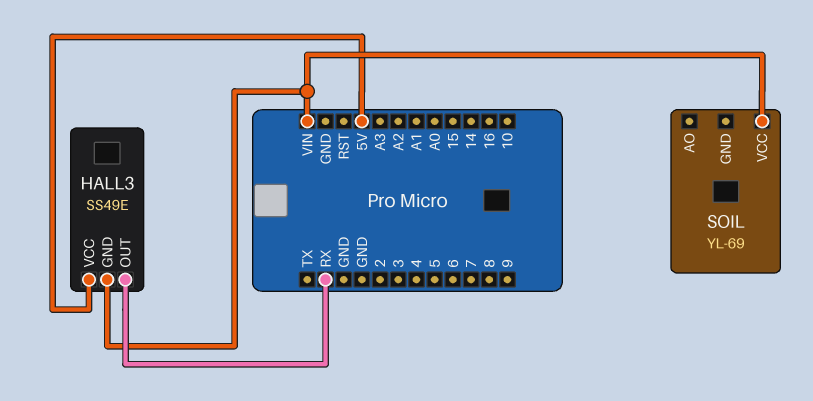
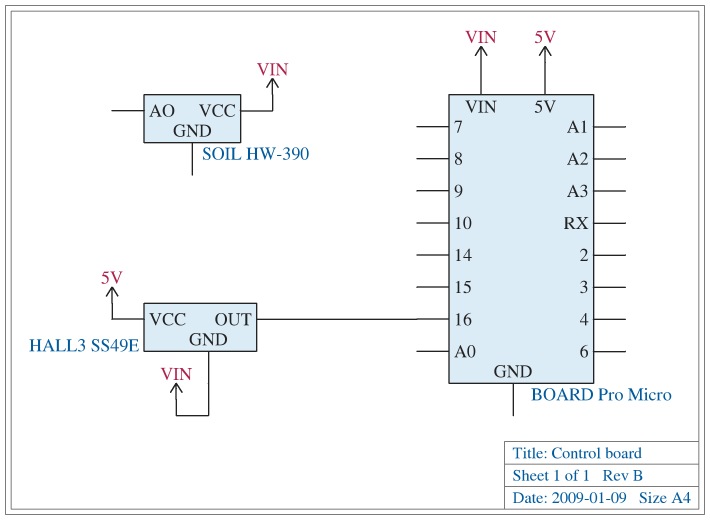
HALL3 pin OUT: RX -> 16
SOIL: YL-69 -> HW-390

